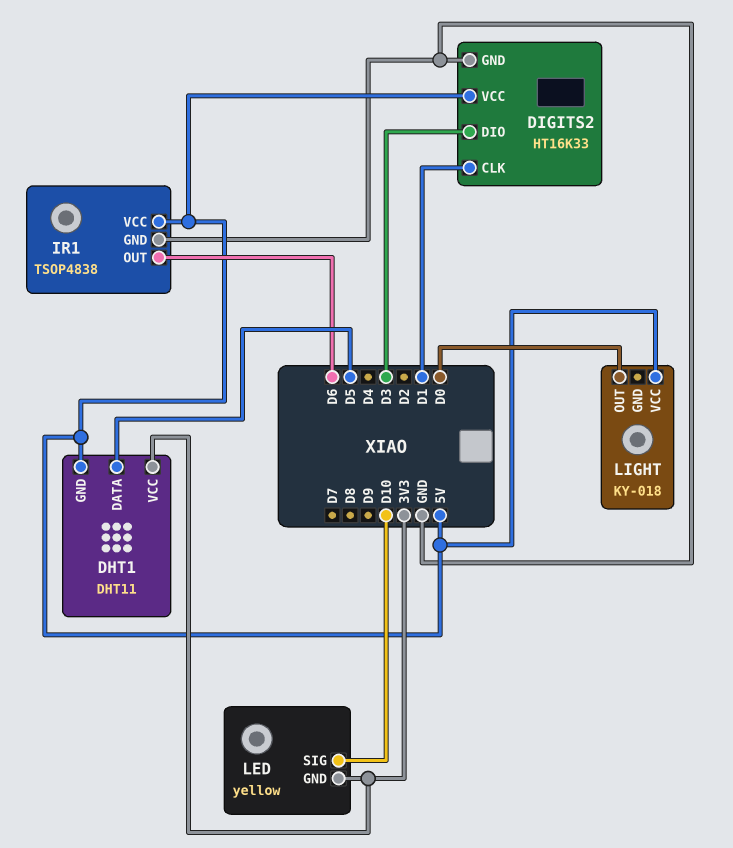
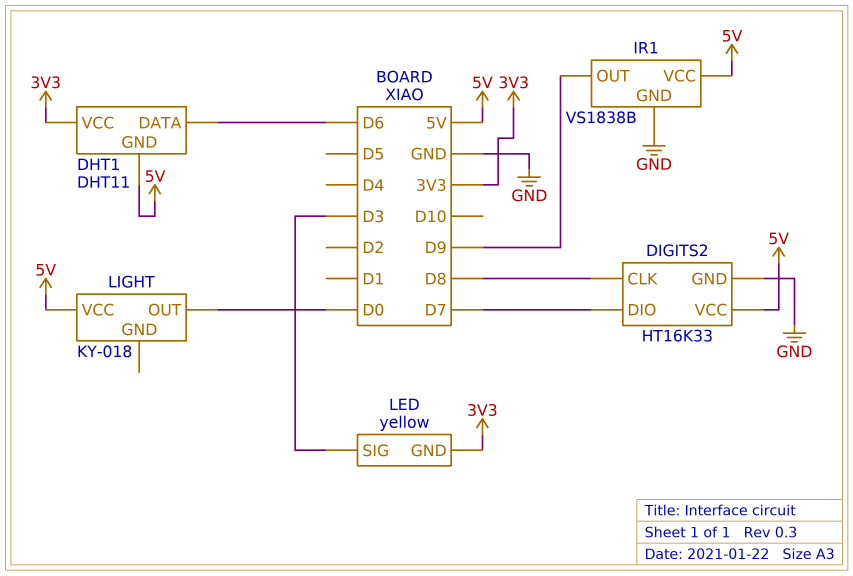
DHT1 pin DATA: D5 -> D6
DIGITS2 pin CLK: D1 -> D8
DIGITS2 pin DIO: D3 -> D7
IR1: TSOP4838 -> VS1838B
IR1 pin OUT: D6 -> D9
LED pin SIG: D10 -> D3

